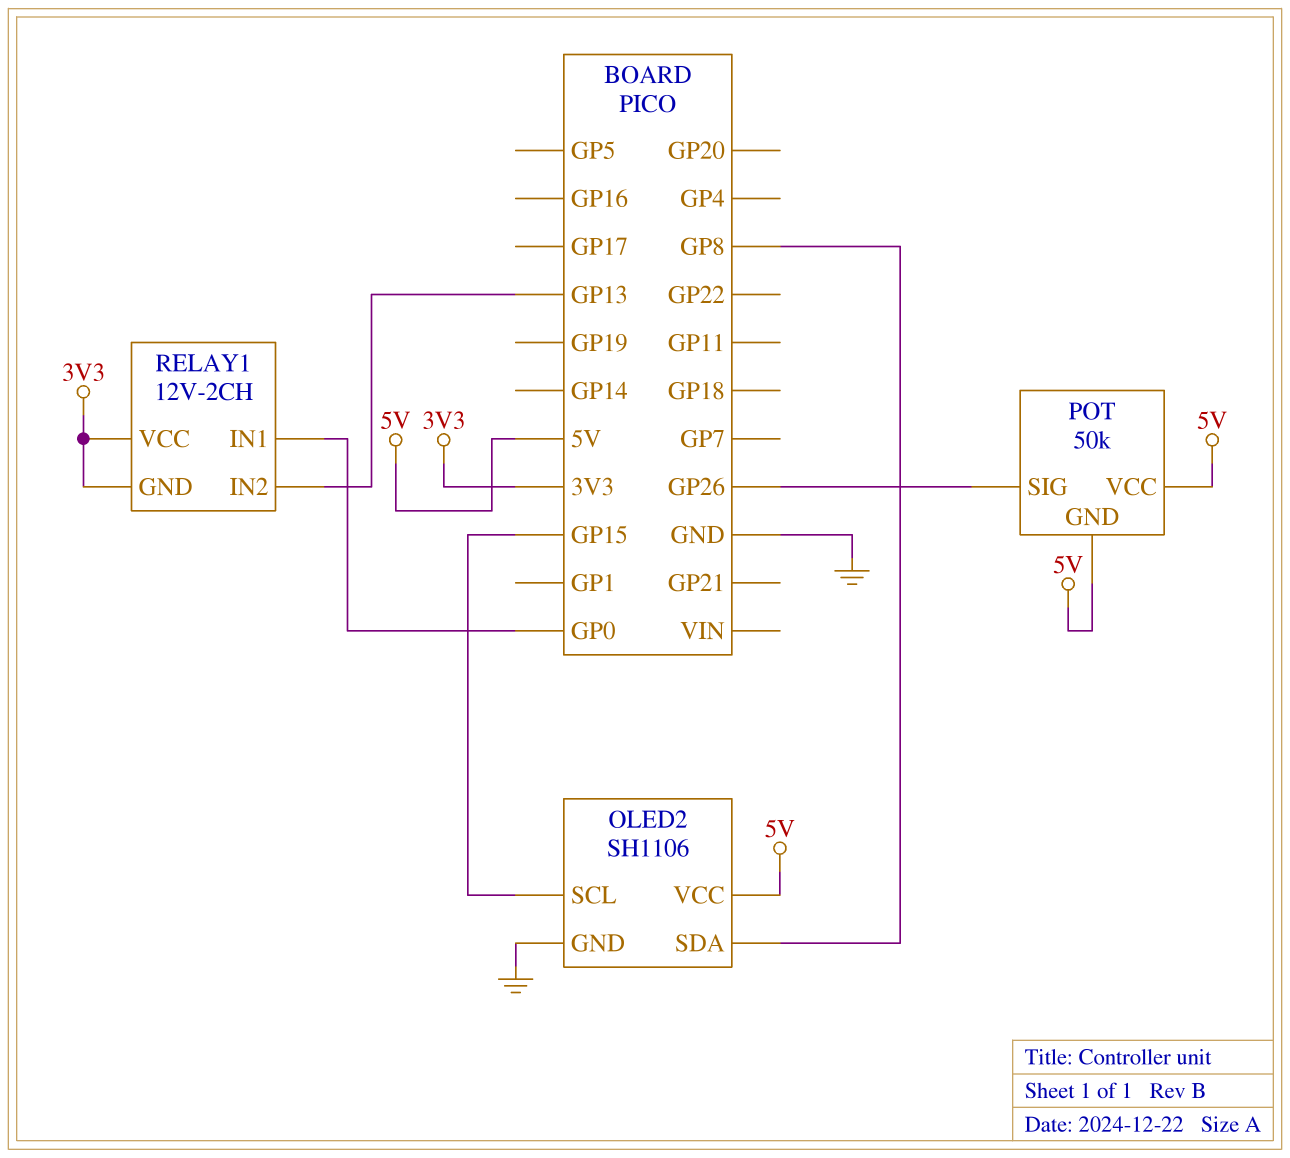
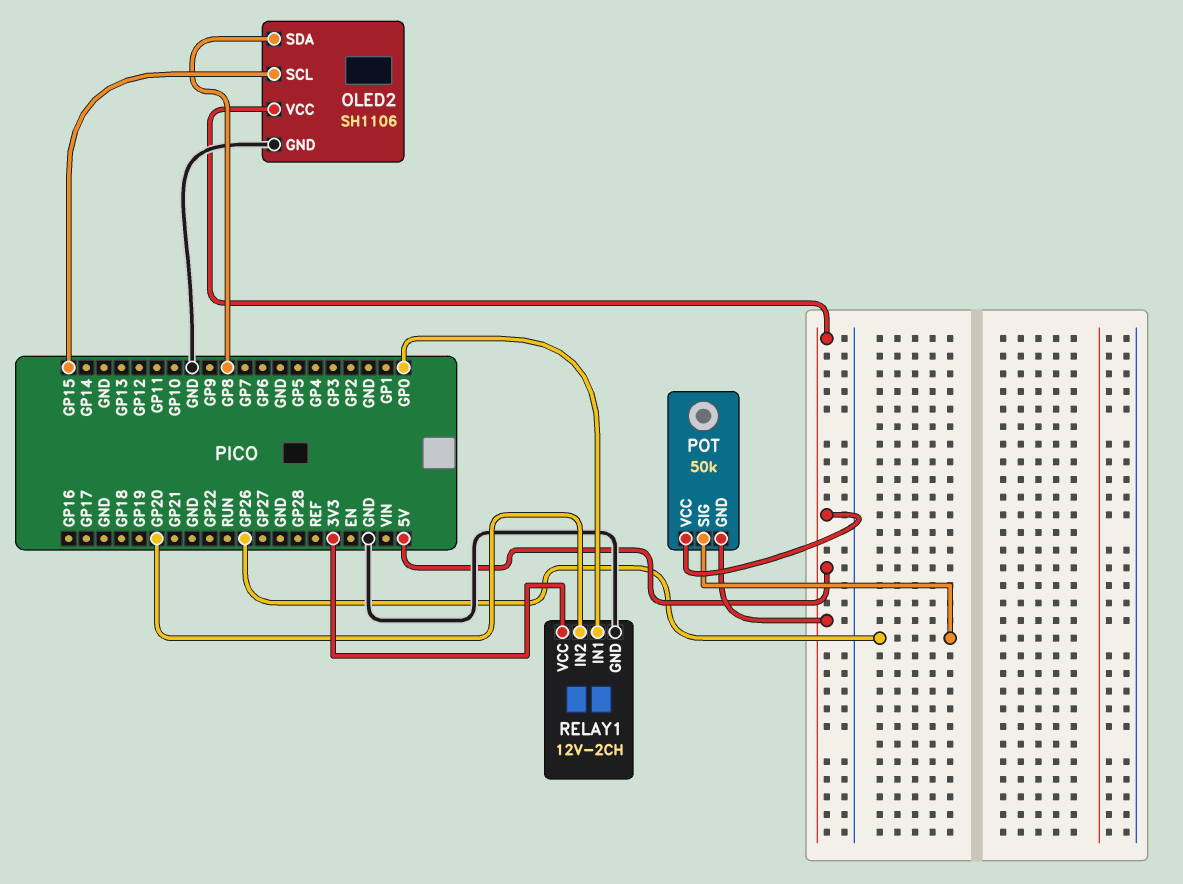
RELAY1 pin GND: 3V3 -> GND
RELAY1 pin IN2: GP13 -> GP20

